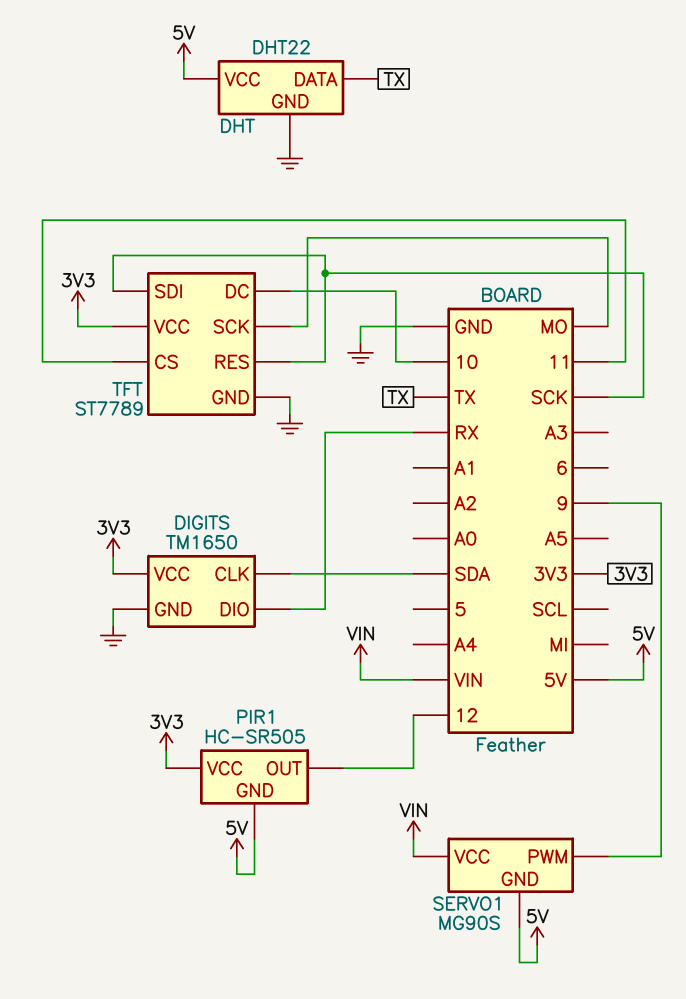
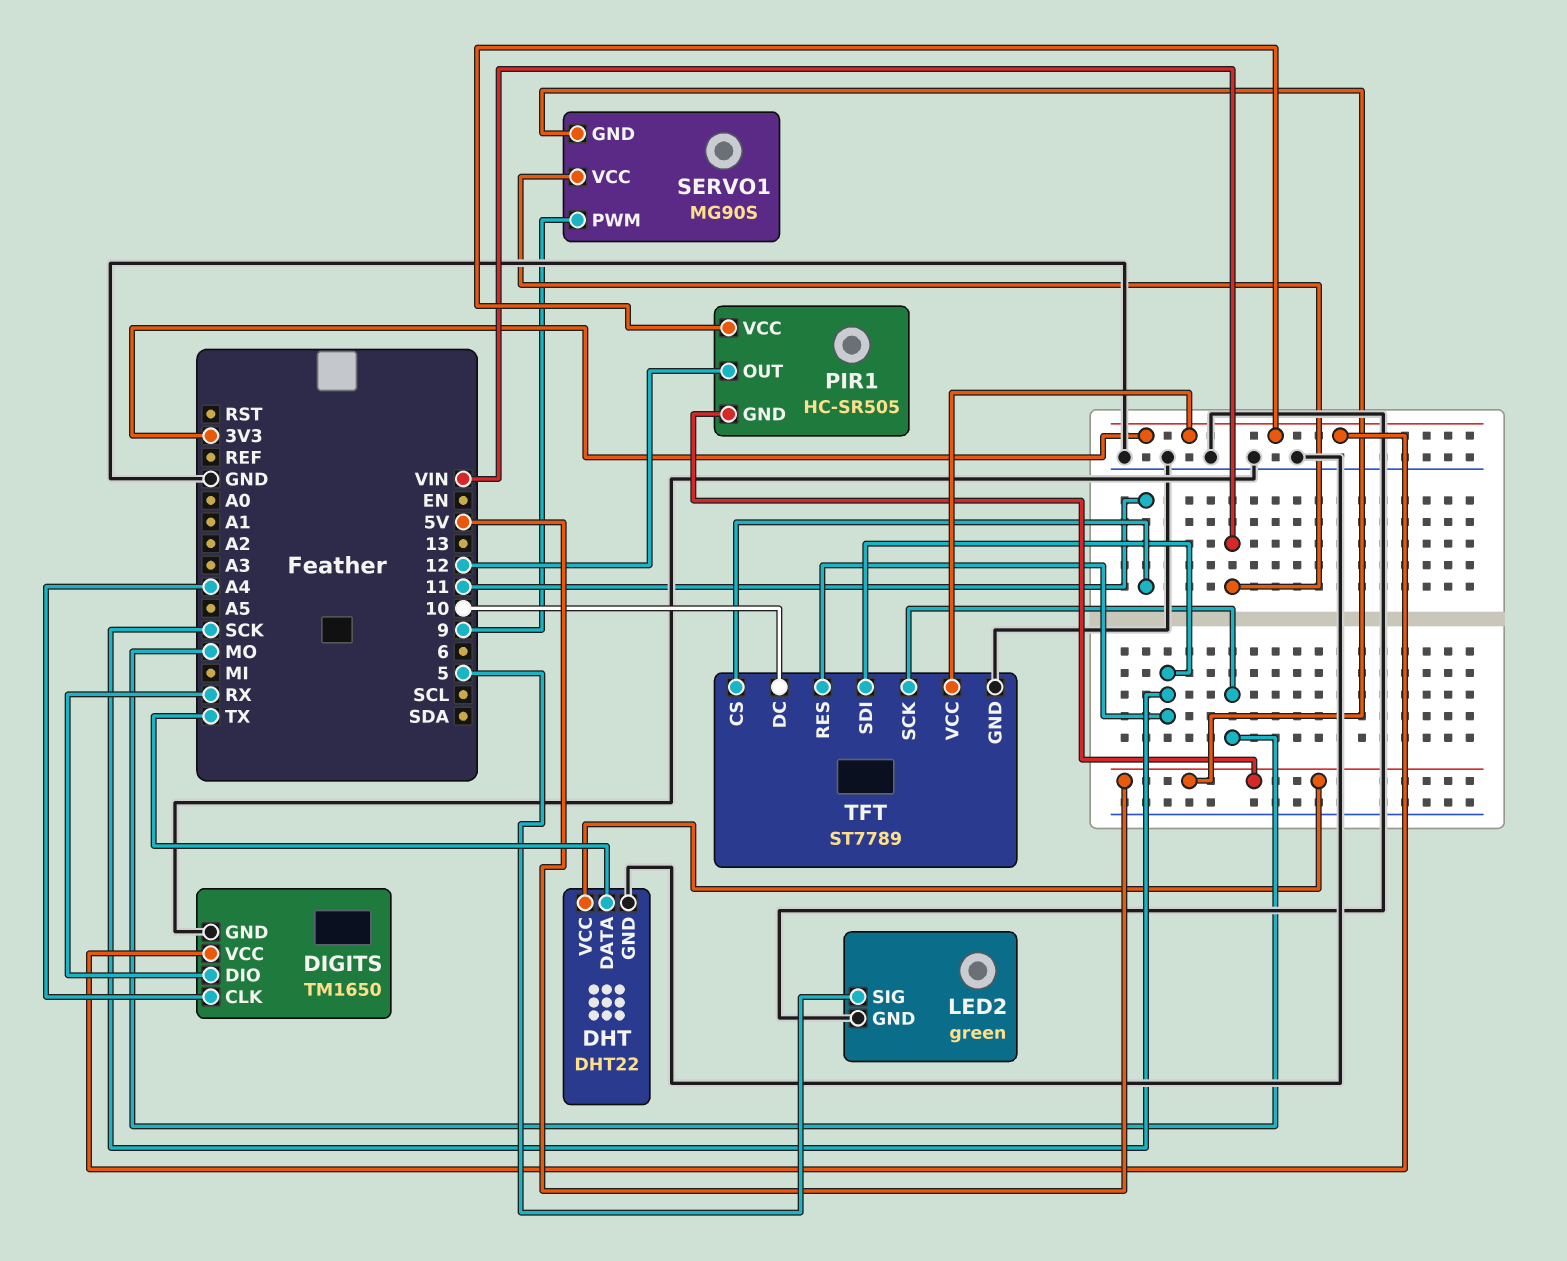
DIGITS pin CLK: SDA -> A4
LED2: none -> green
LED2 pin GND: none -> GND
LED2 pin SIG: none -> 5

